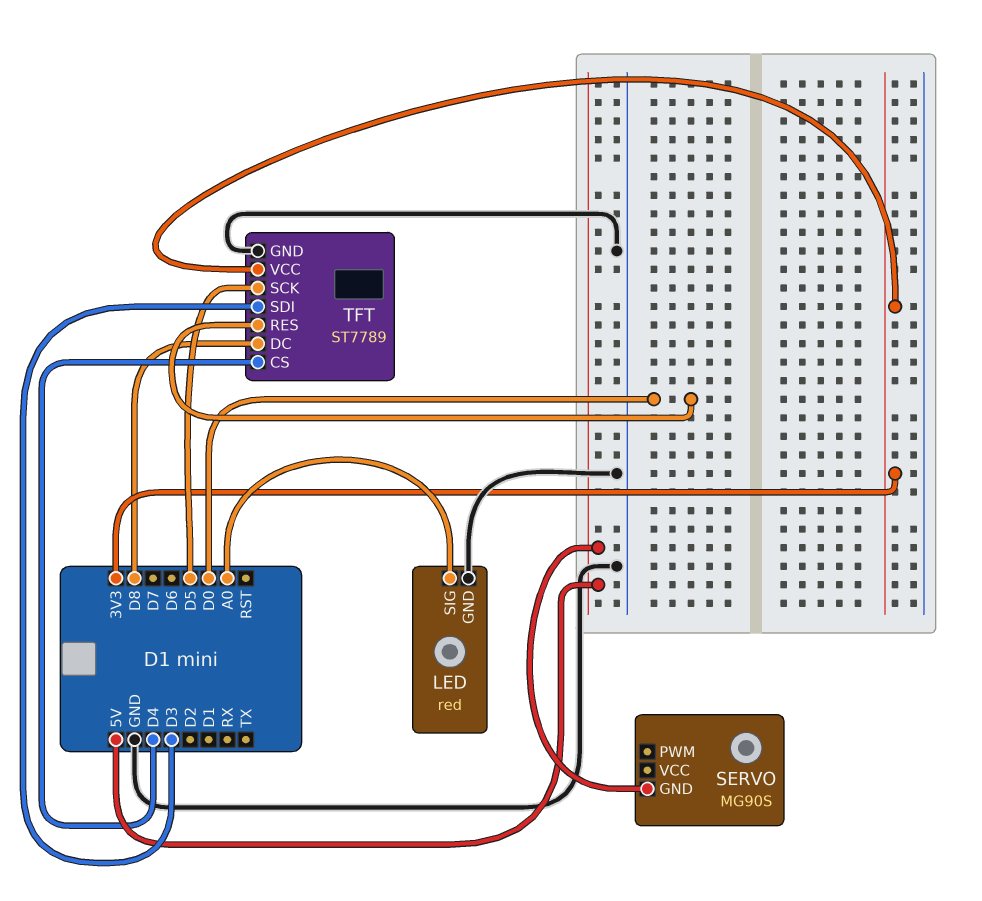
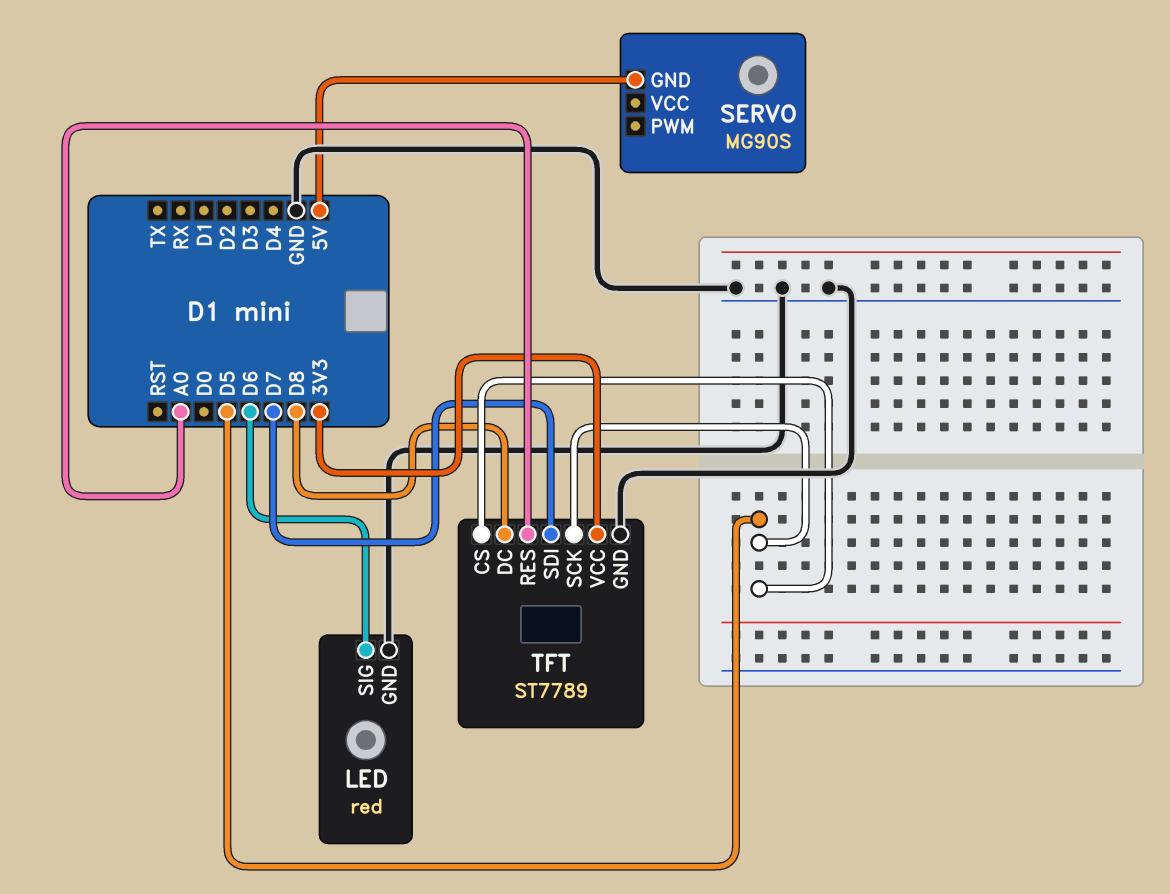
LED pin SIG: A0 -> D6
TFT pin CS: D4 -> D5
TFT pin RES: D0 -> A0
TFT pin SDI: D3 -> D7

